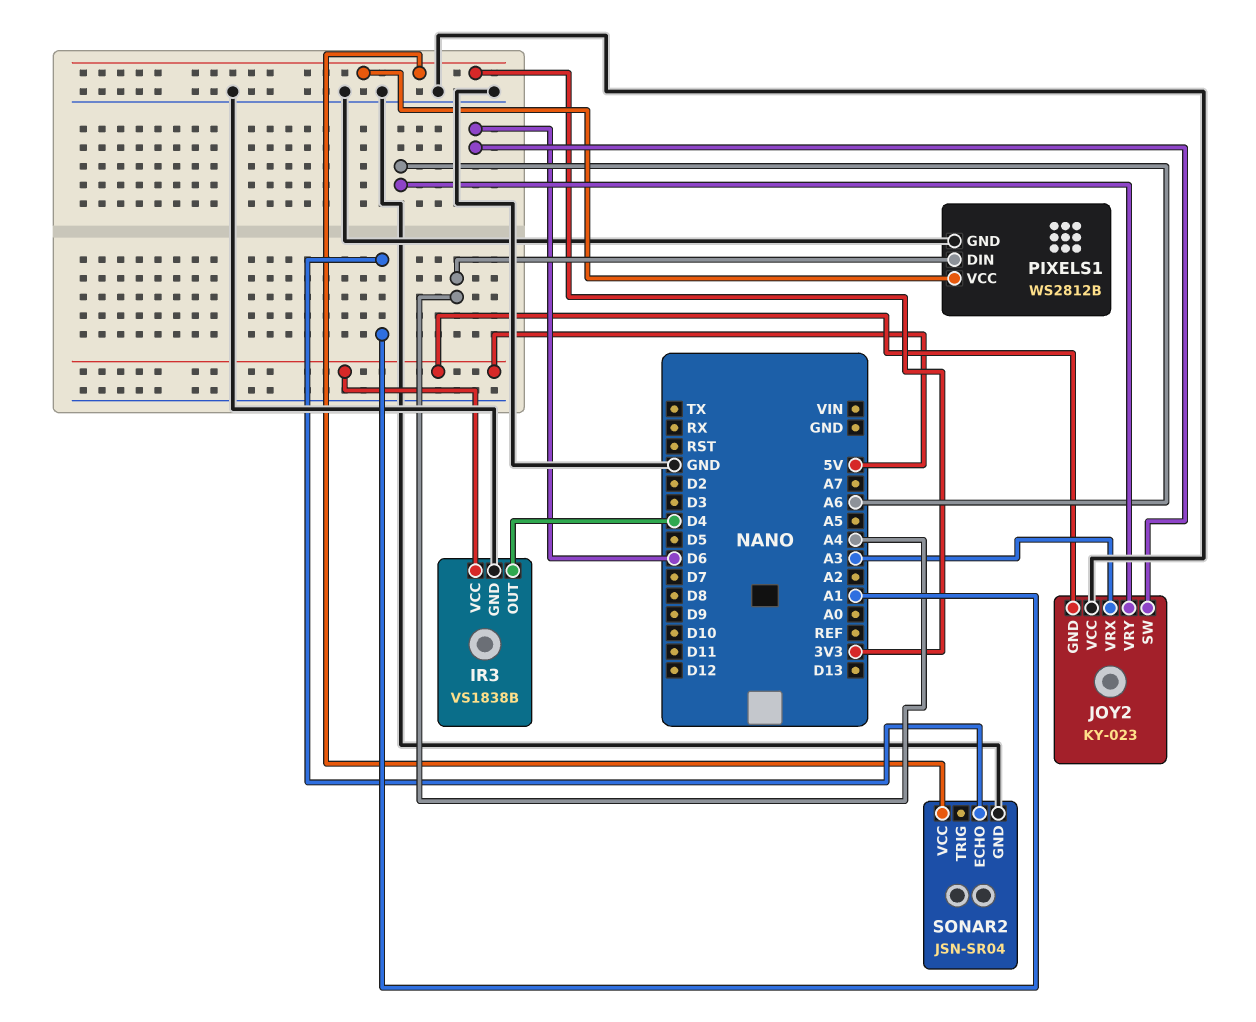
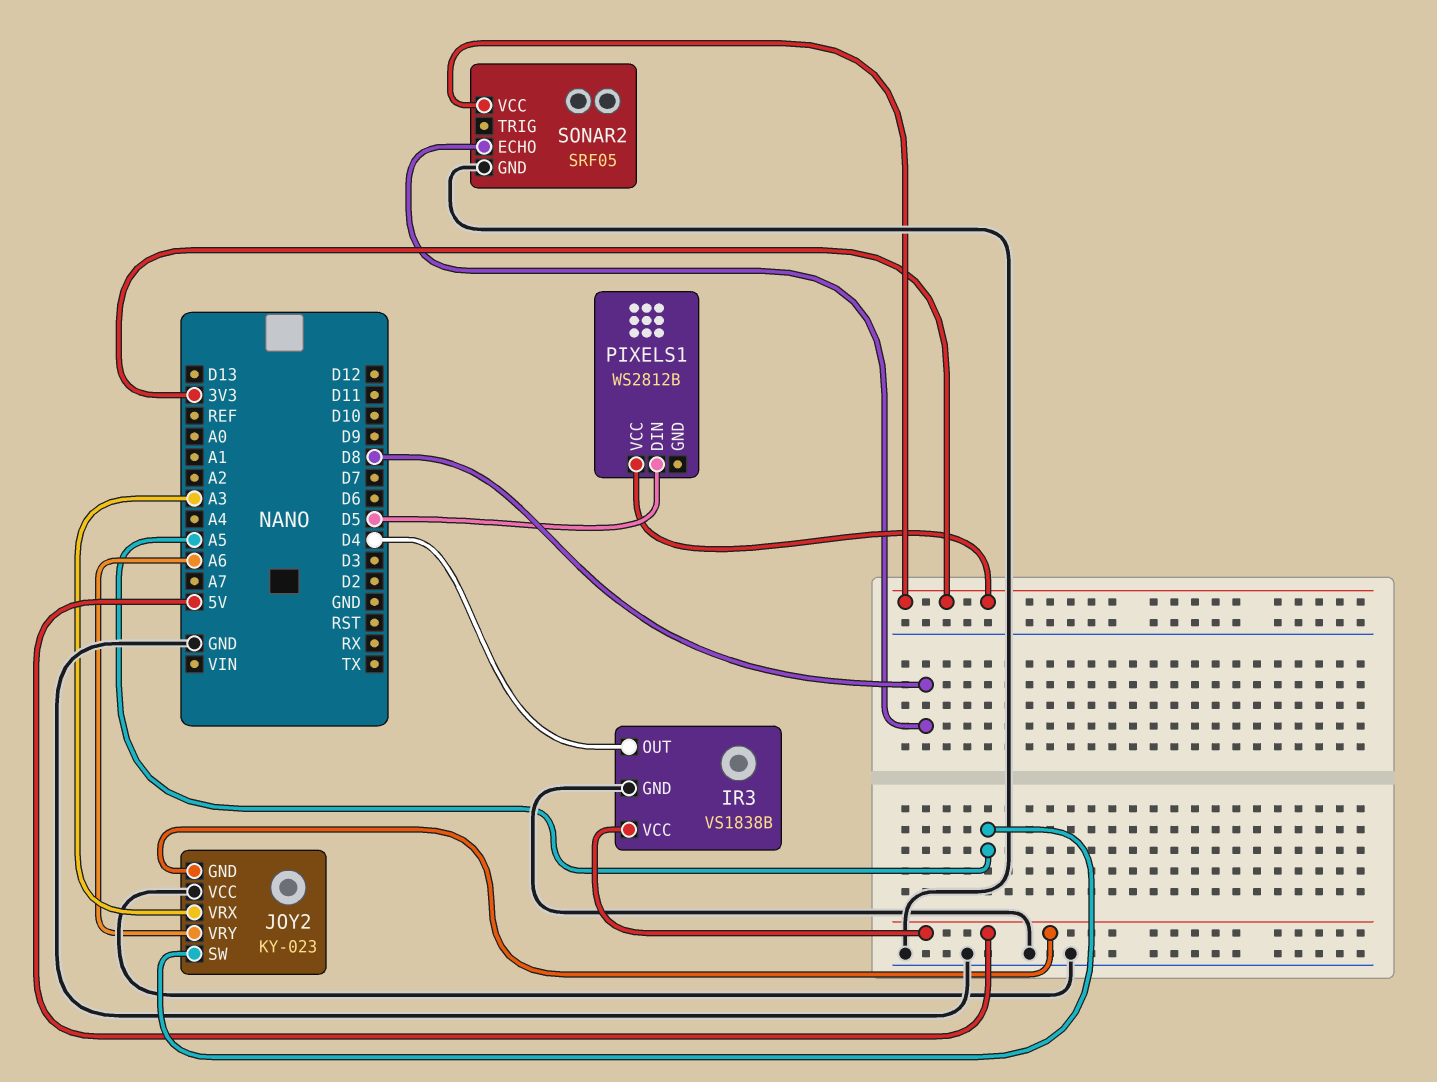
JOY2 pin SW: D6 -> A5
PIXELS1 pin DIN: A4 -> D5
PIXELS1 pin GND: GND -> none
SONAR2: JSN-SR04 -> SRF05
SONAR2 pin ECHO: A1 -> D8

